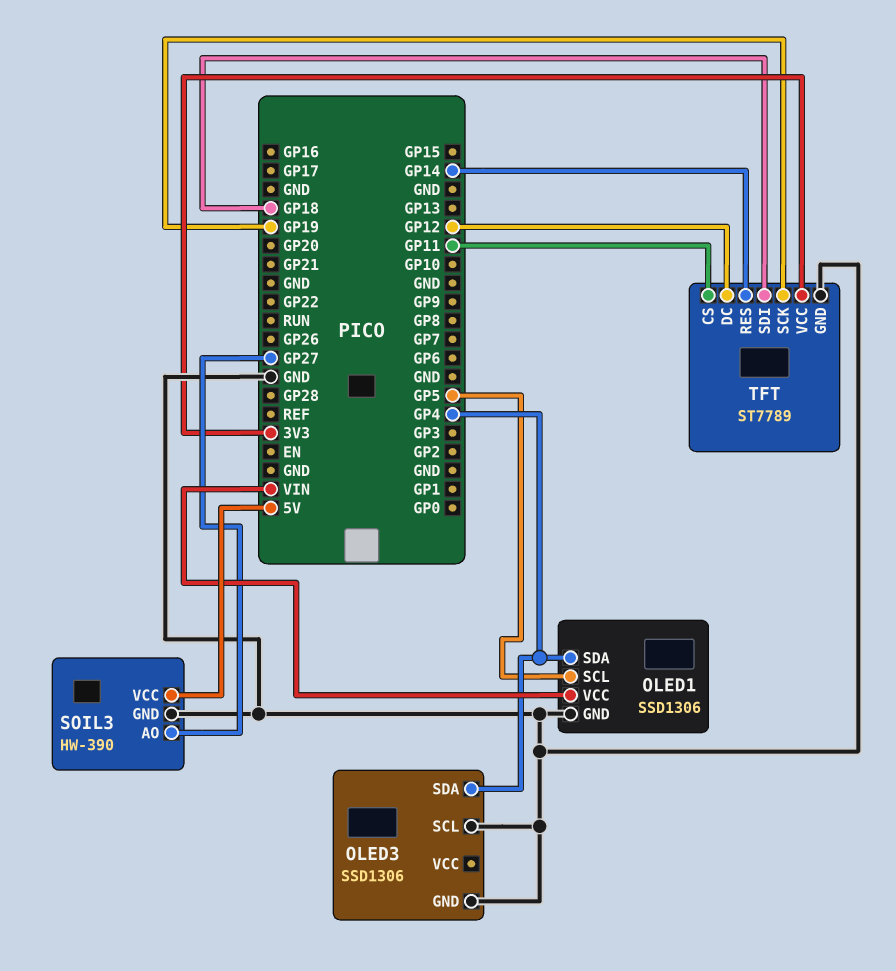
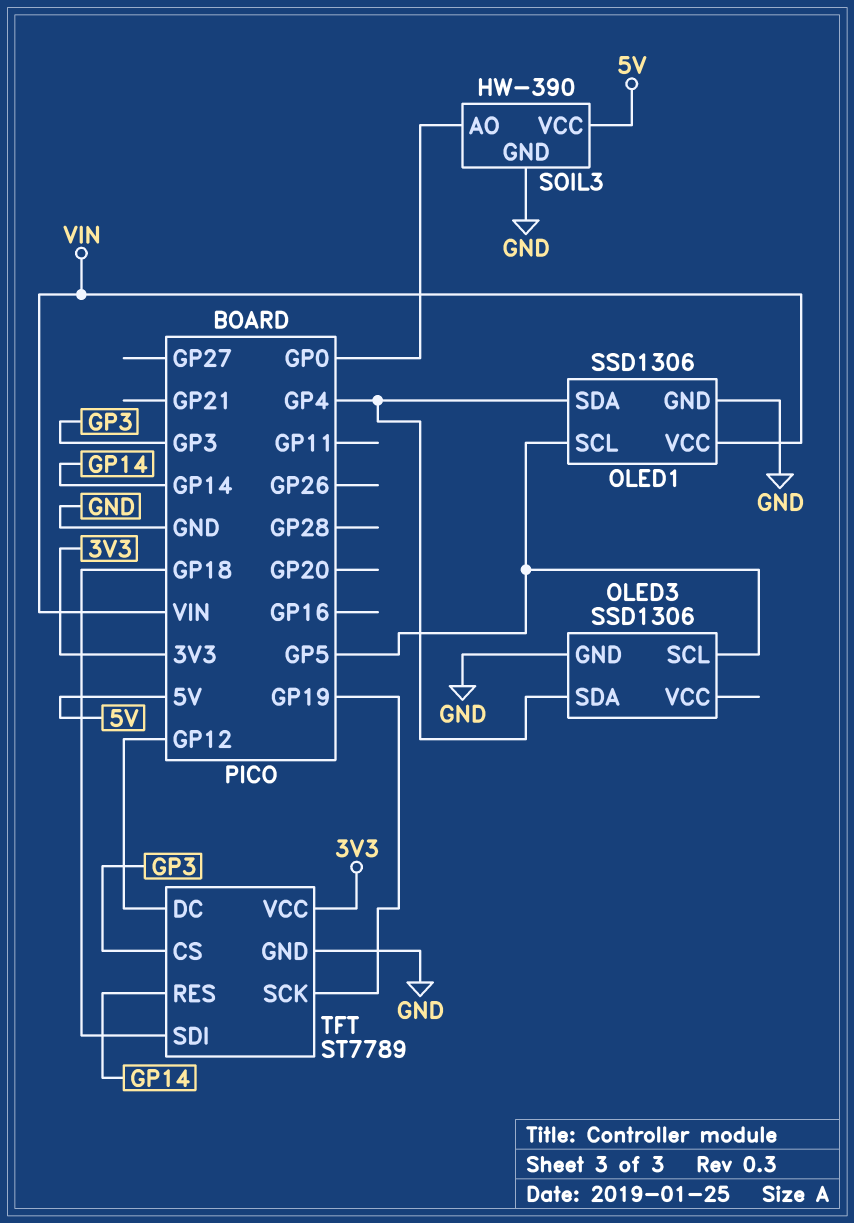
OLED3 pin SCL: GND -> GP5
SOIL3 pin AO: GP27 -> GP0
TFT pin CS: GP11 -> GP3

